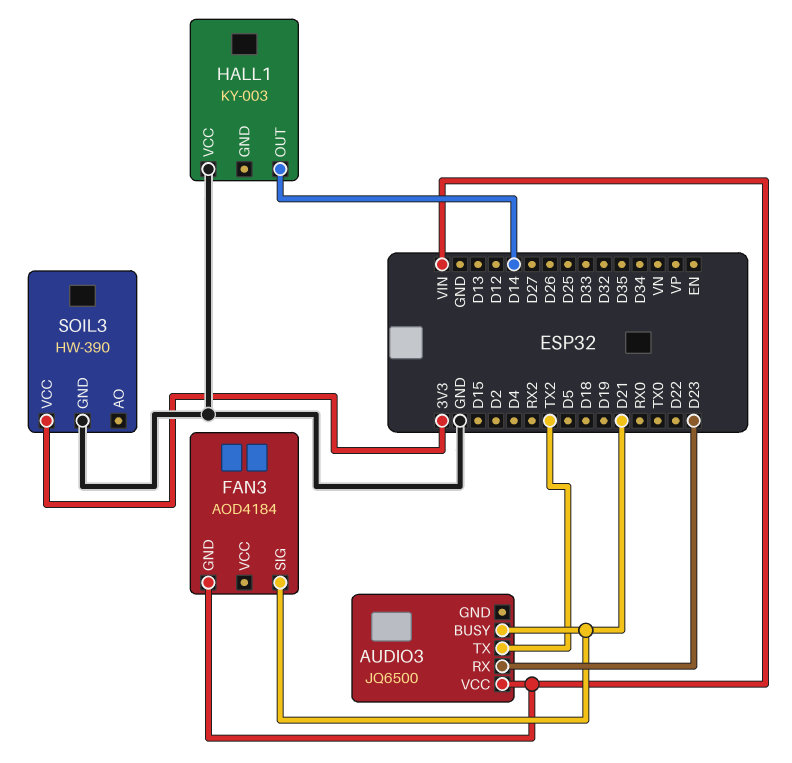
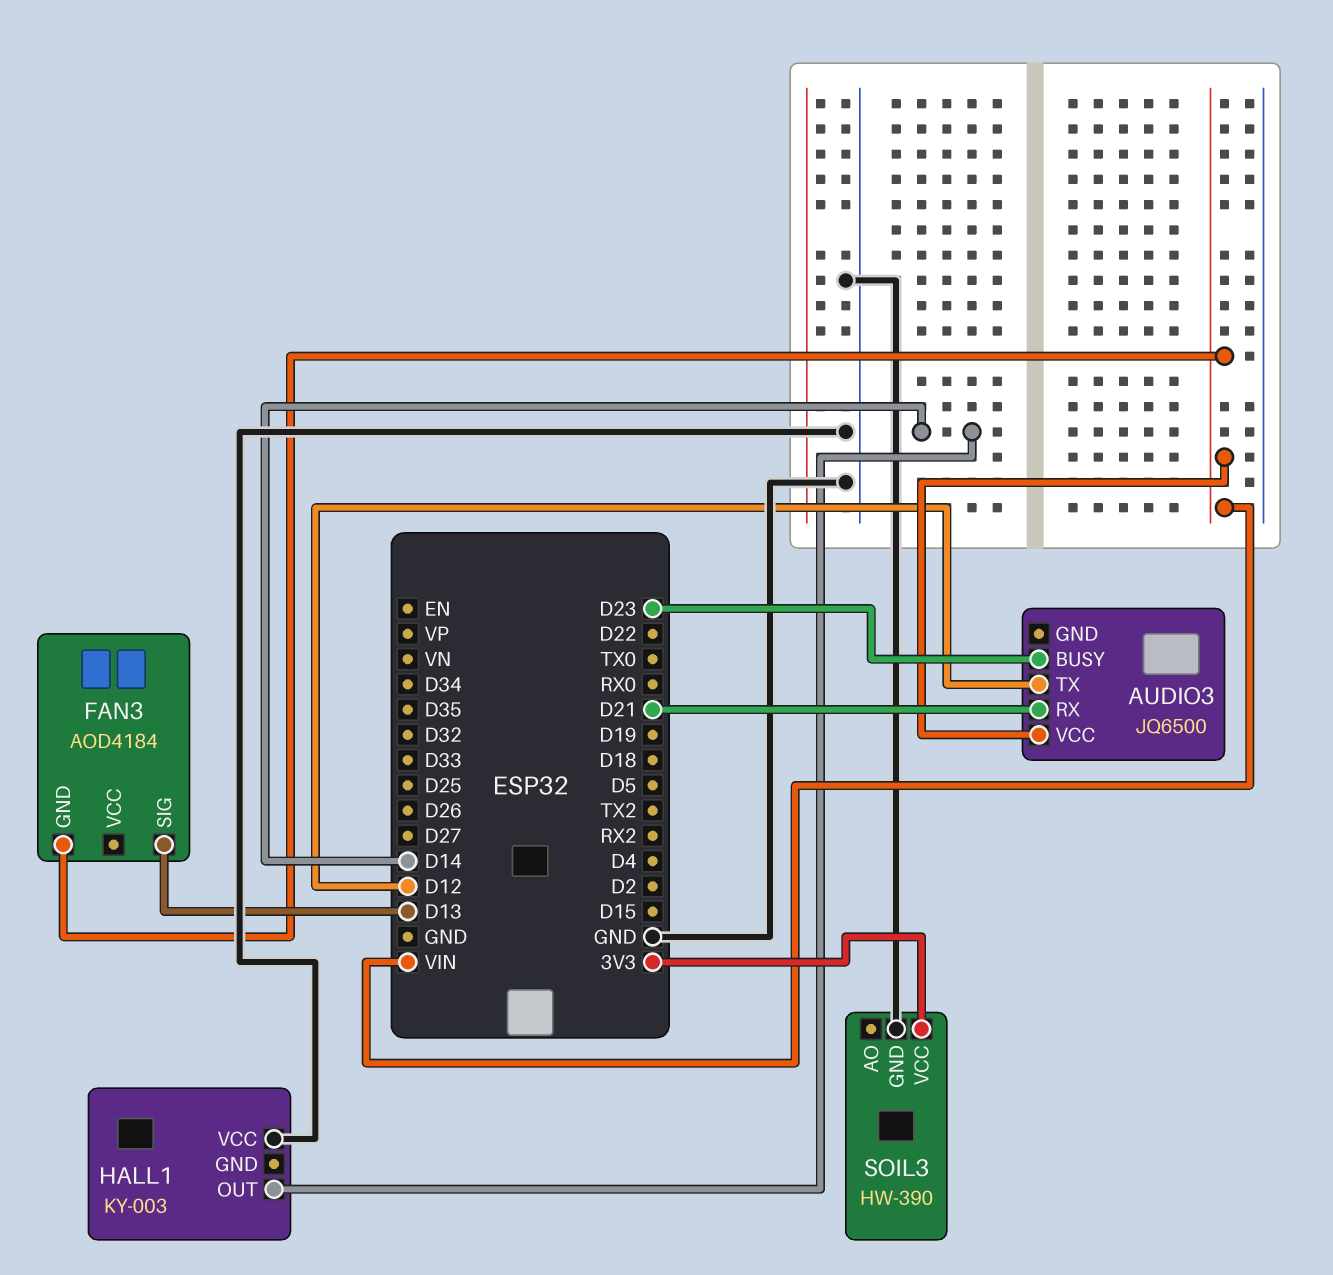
AUDIO3 pin BUSY: D21 -> D23
AUDIO3 pin RX: D23 -> D21
AUDIO3 pin TX: TX2 -> D12
FAN3 pin SIG: D21 -> D13

